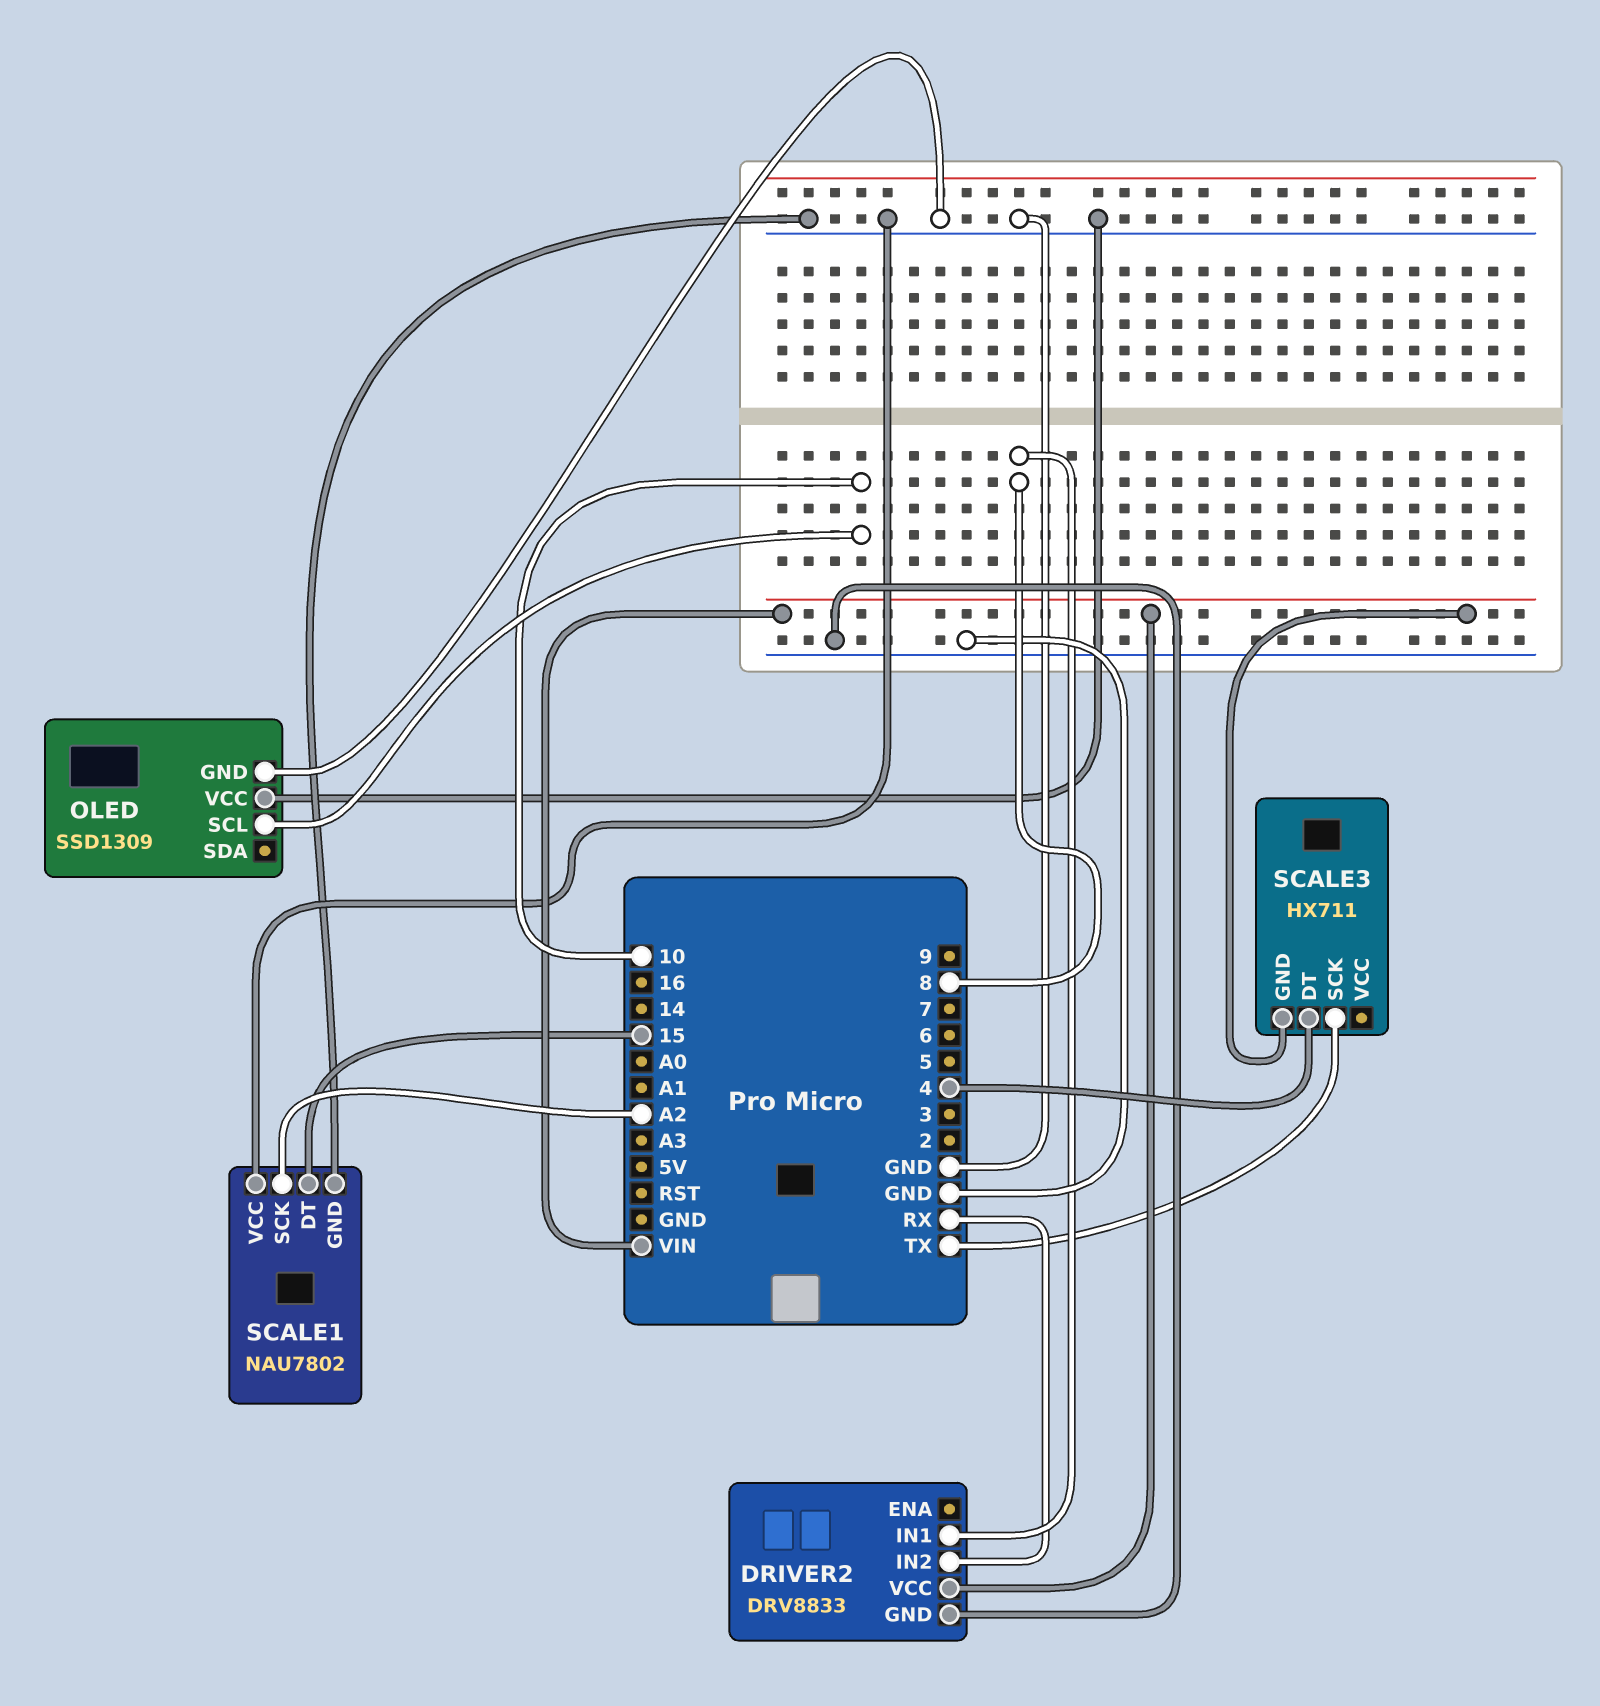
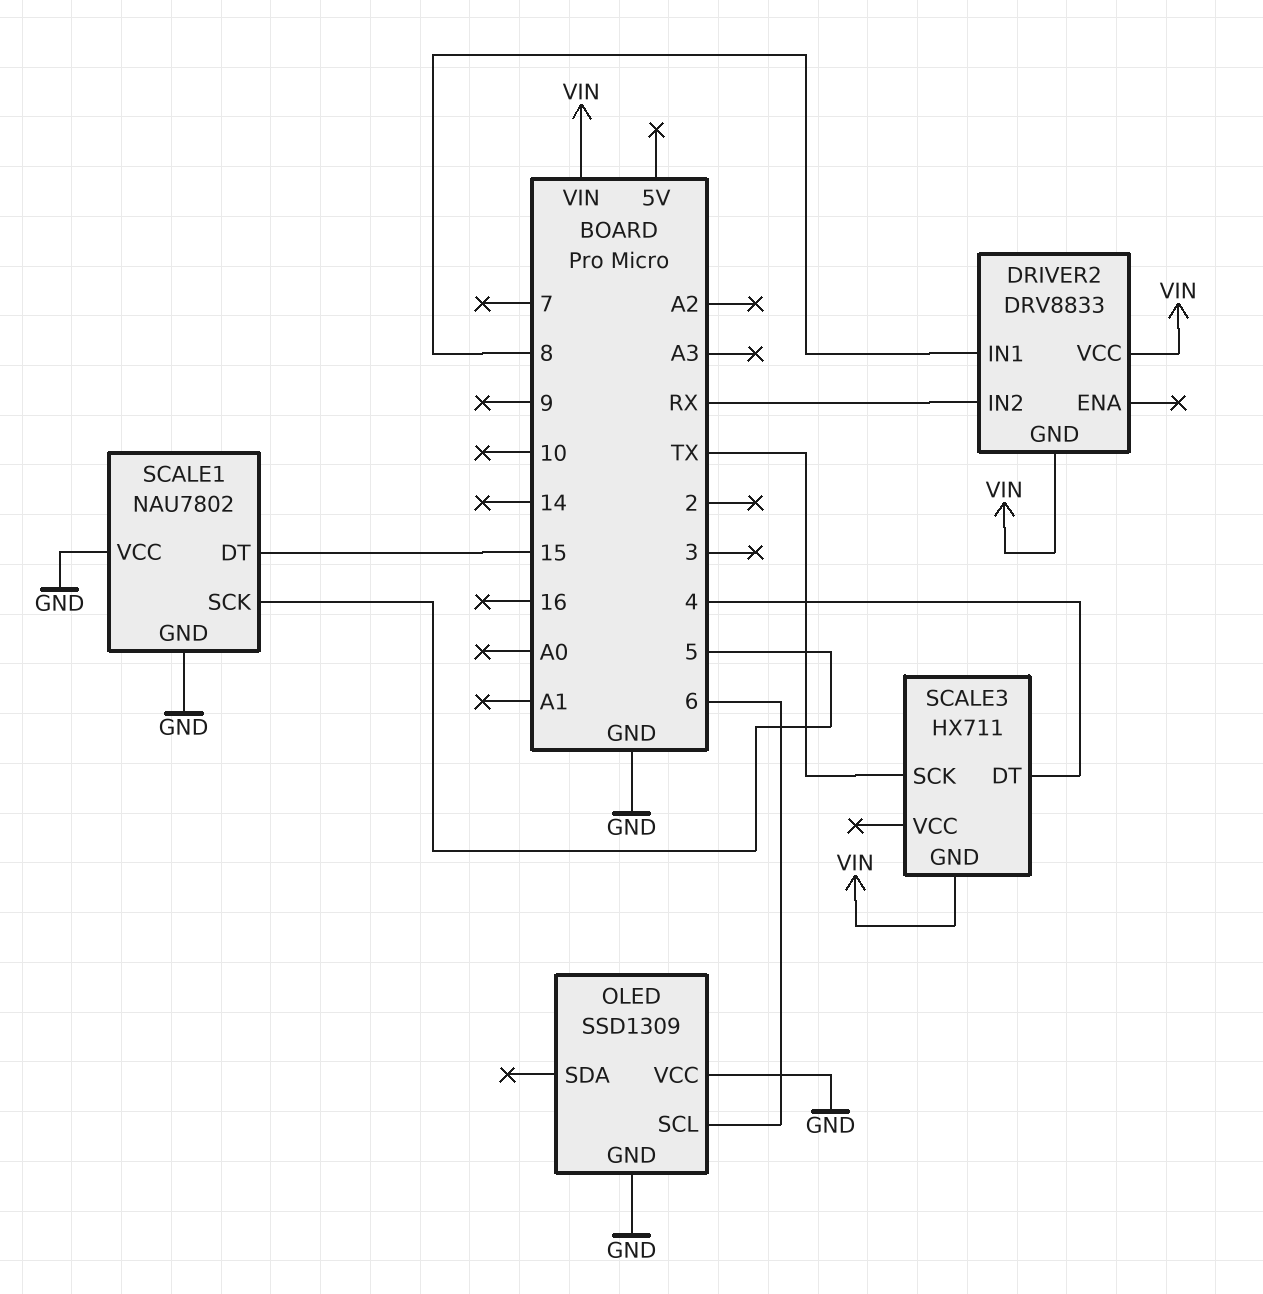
DRIVER2 pin GND: GND -> VIN
OLED pin SCL: 10 -> 6
SCALE1 pin SCK: A2 -> 5

